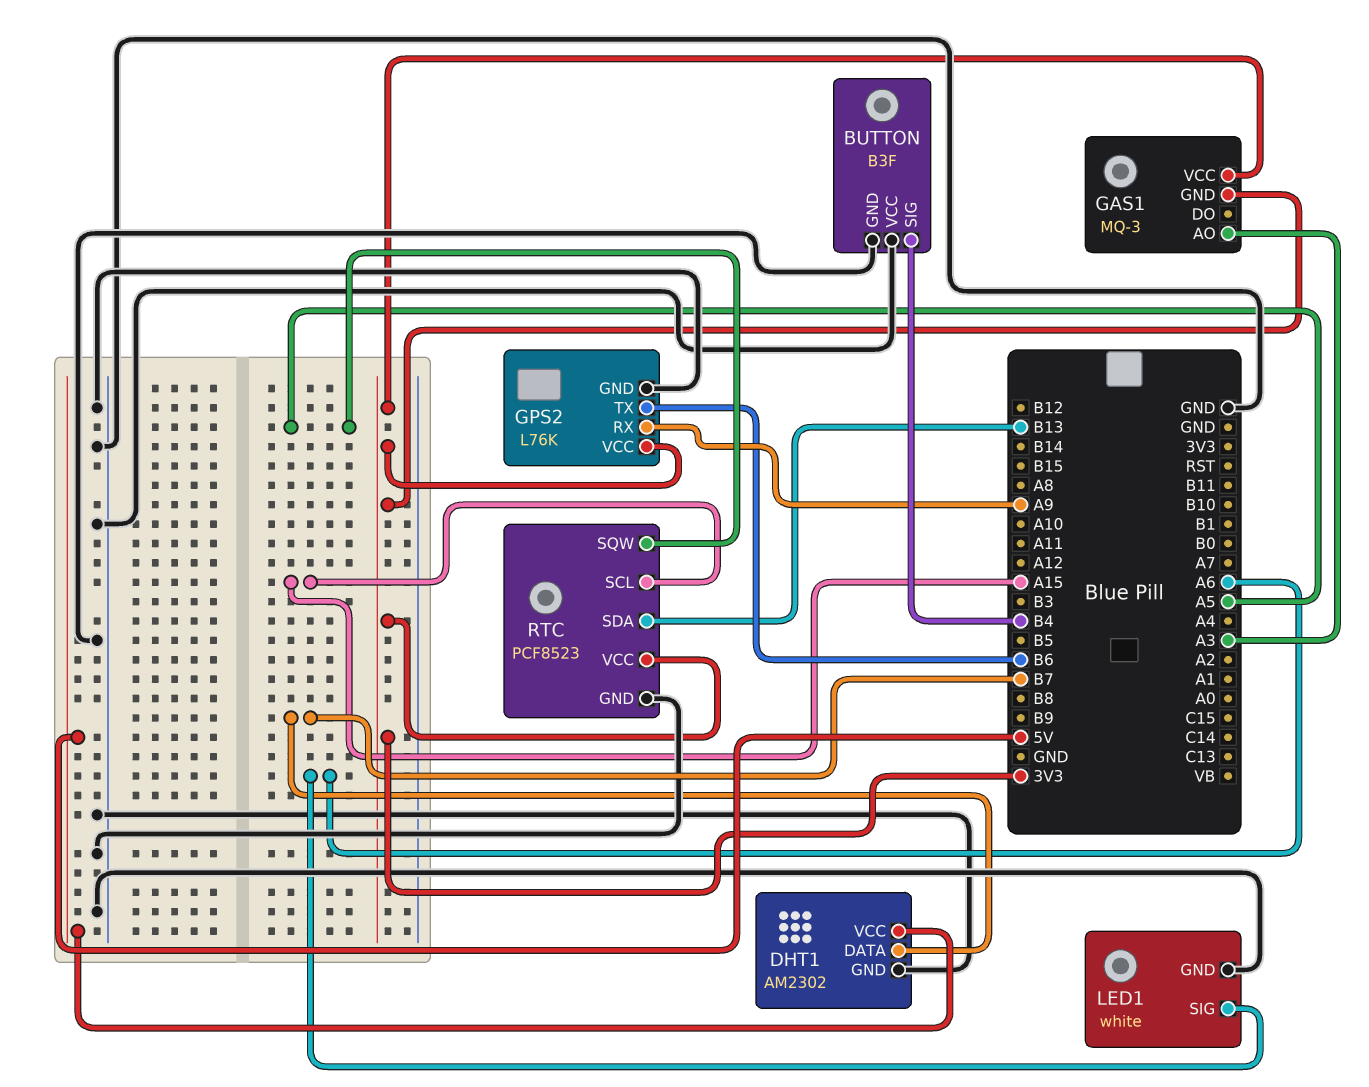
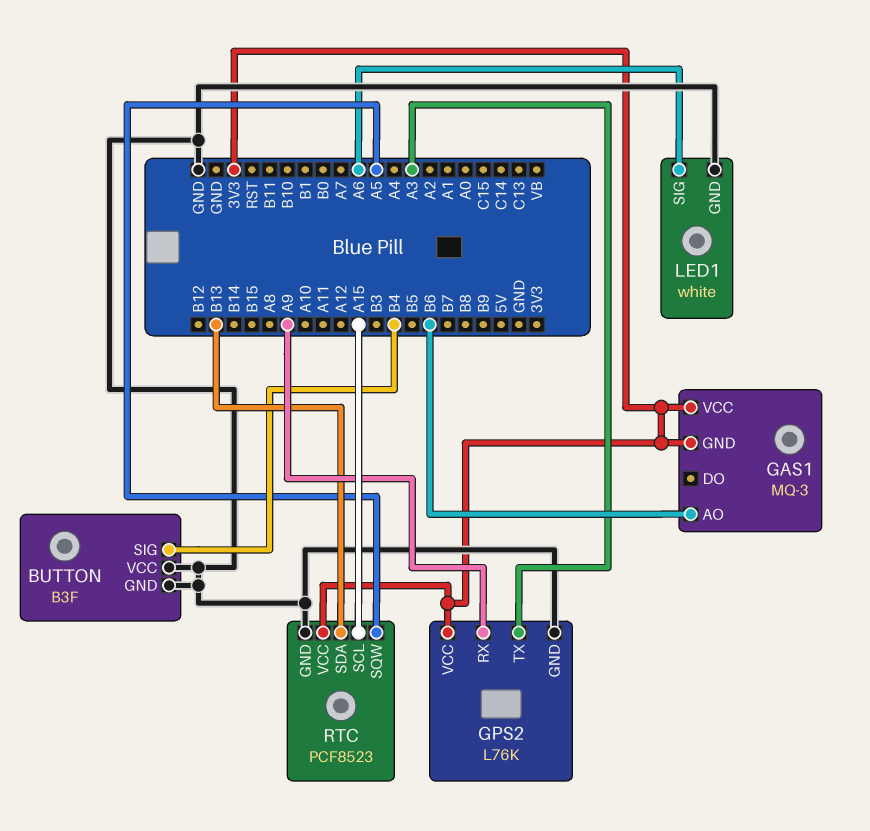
DHT1: AM2302 -> none
DHT1 pin DATA: B7 -> none
DHT1 pin GND: GND -> none
DHT1 pin VCC: 5V -> none
GAS1 pin AO: A3 -> B6
GPS2 pin TX: B6 -> A3

